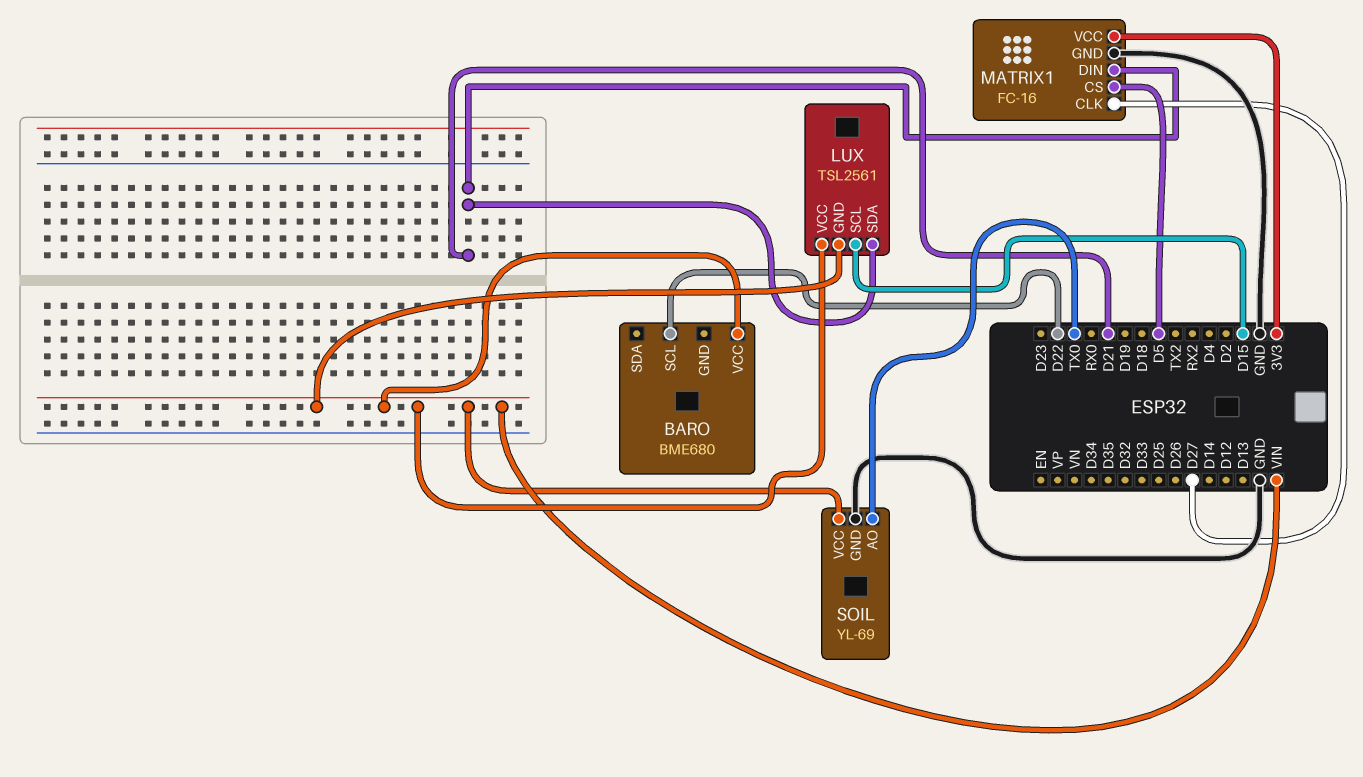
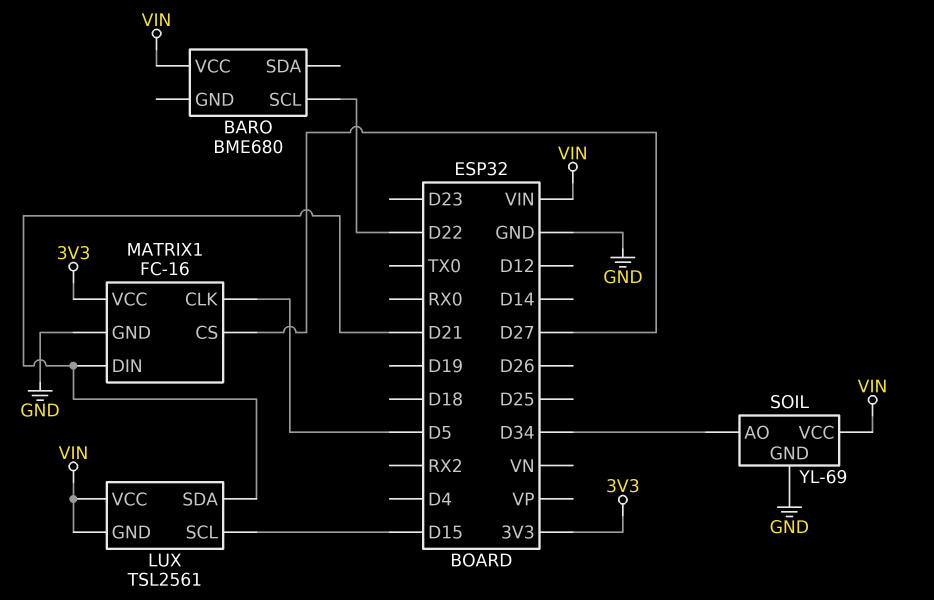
MATRIX1 pin CLK: D27 -> D5
MATRIX1 pin CS: D5 -> D27
SOIL pin AO: TX0 -> D34

